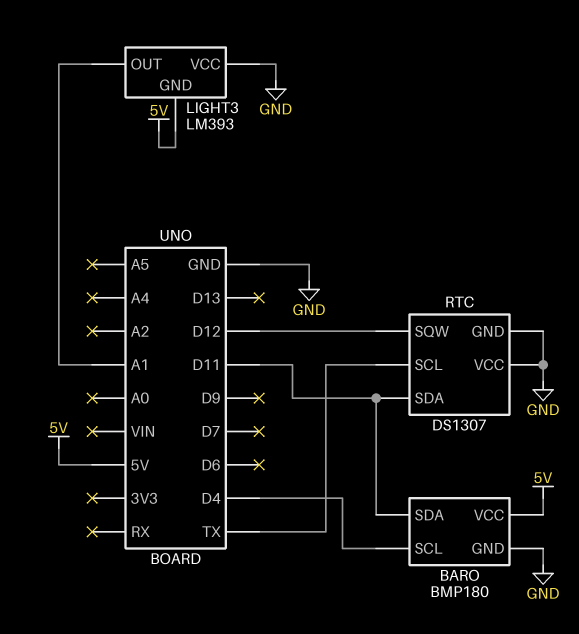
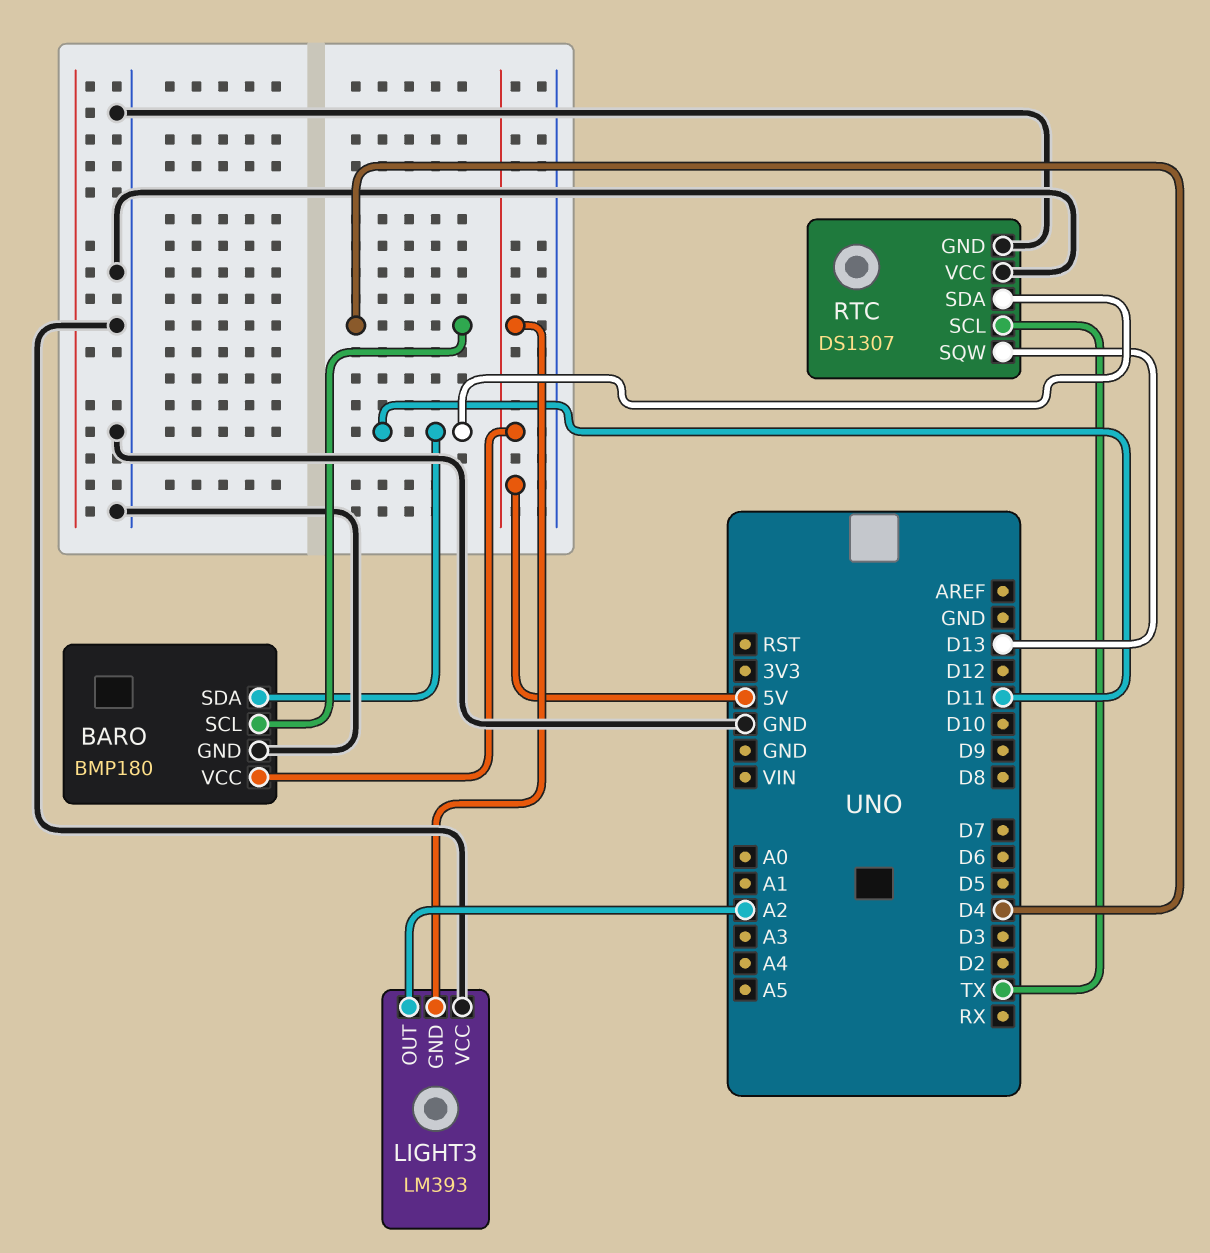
LIGHT3 pin OUT: A1 -> A2
RTC pin SQW: D12 -> D13

